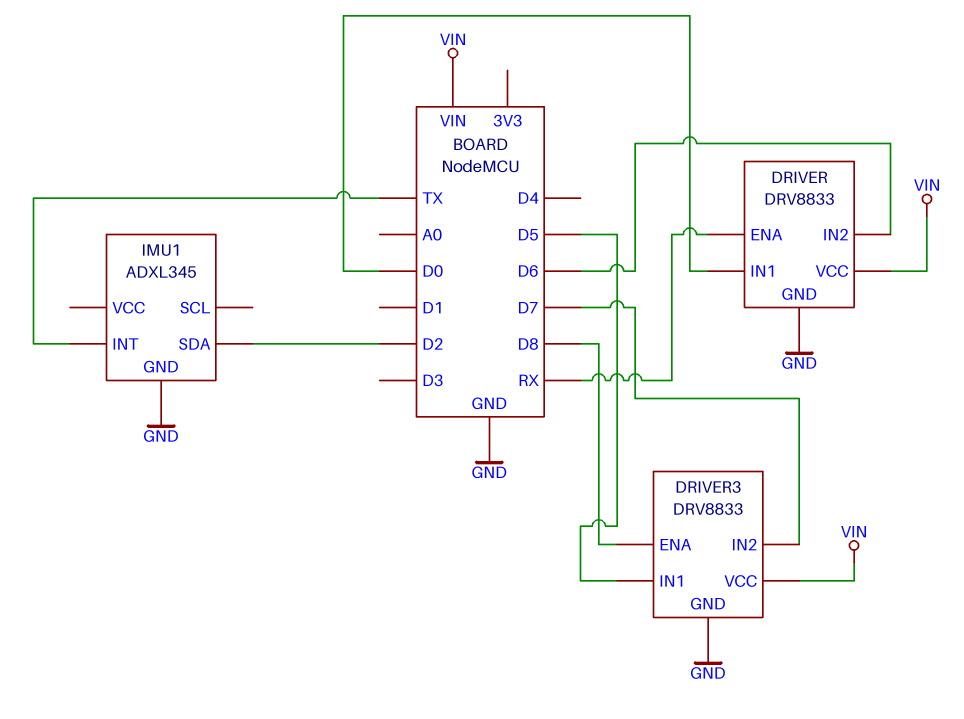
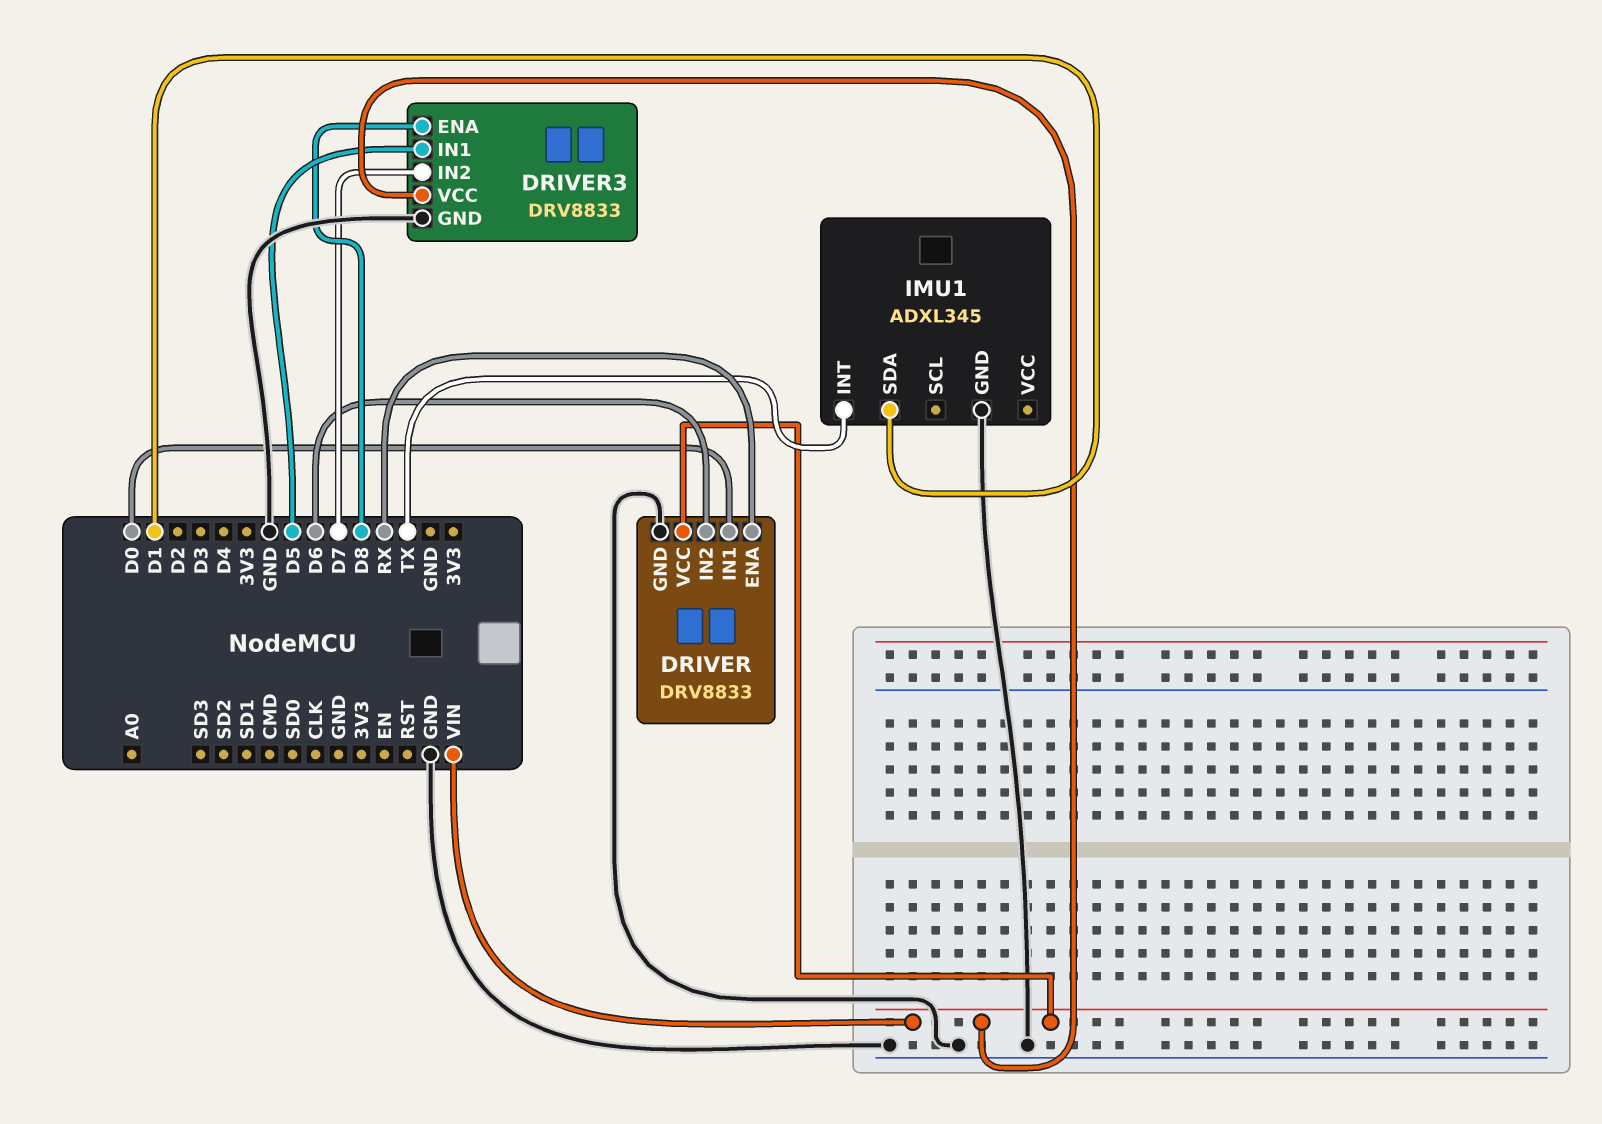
IMU1 pin SDA: D2 -> D1

